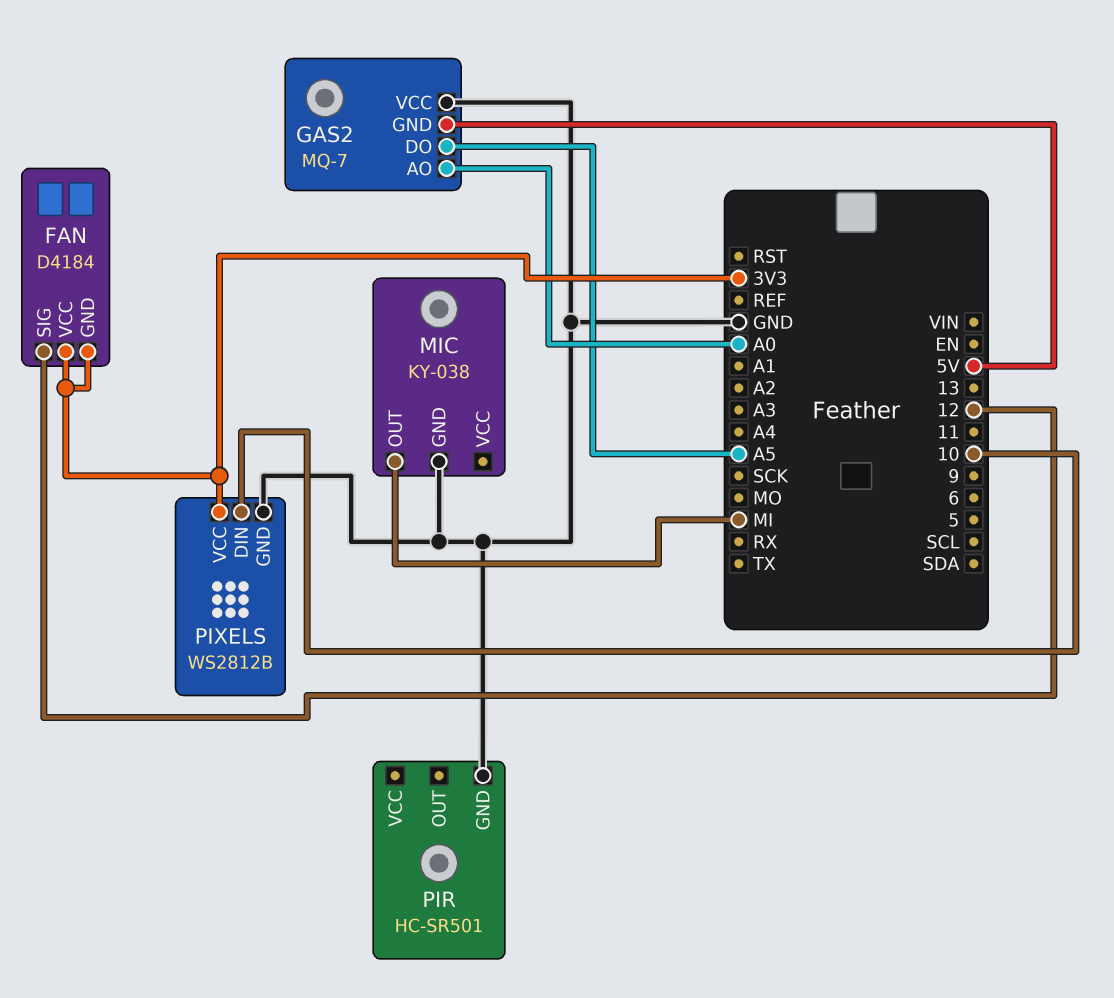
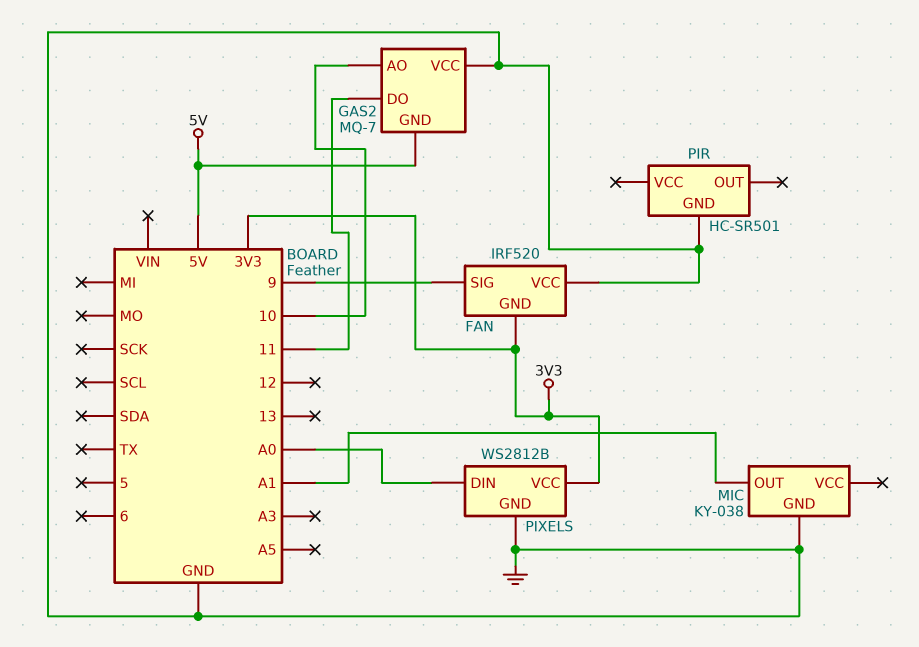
FAN: D4184 -> IRF520
FAN pin SIG: 12 -> 9
FAN pin VCC: 3V3 -> GND
GAS2 pin AO: A0 -> 10
GAS2 pin DO: A5 -> 11
MIC pin OUT: MI -> A1
PIXELS pin DIN: 10 -> A0

